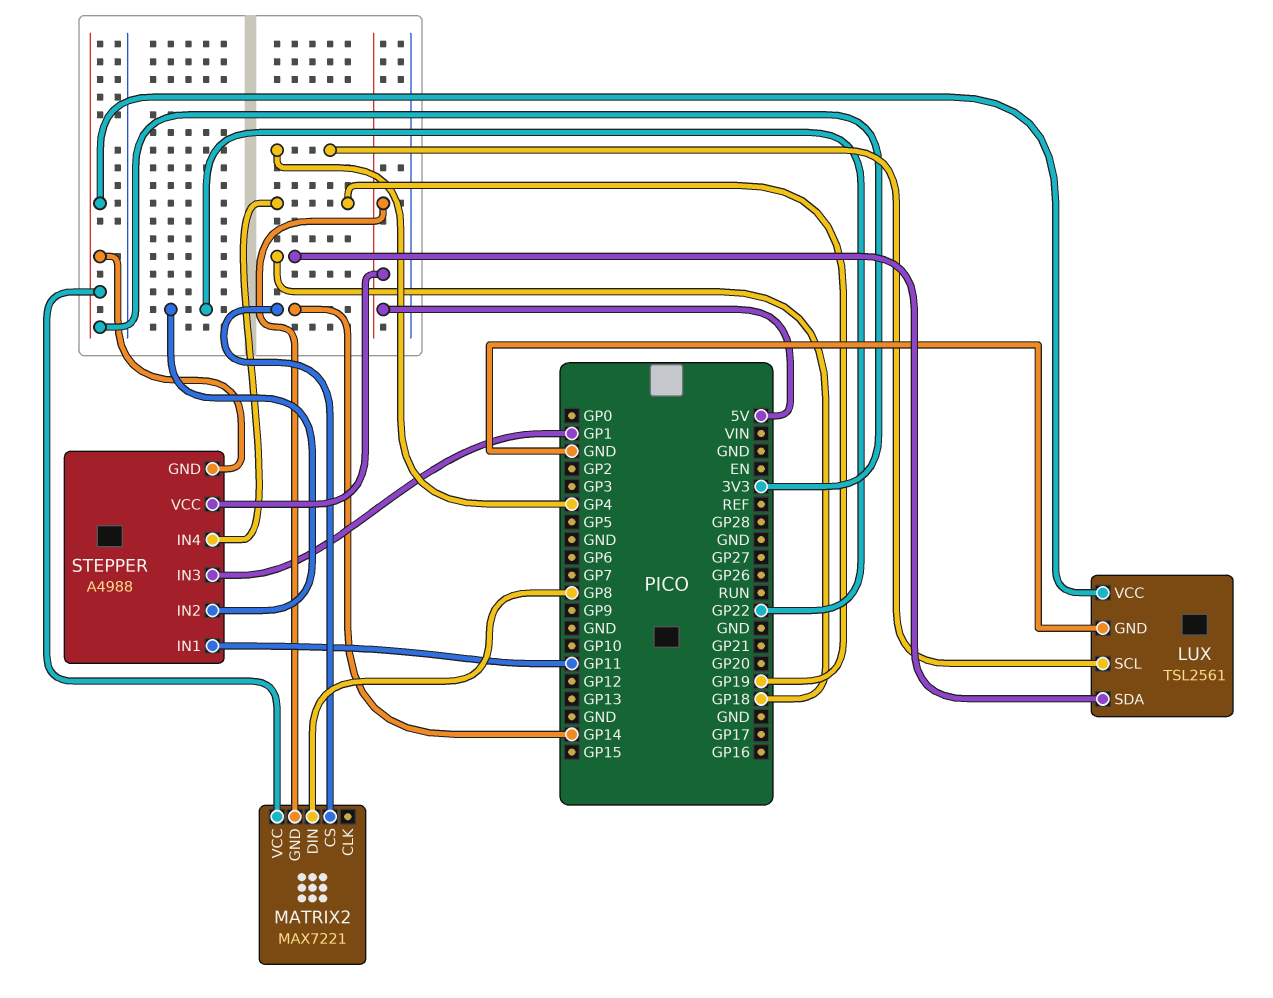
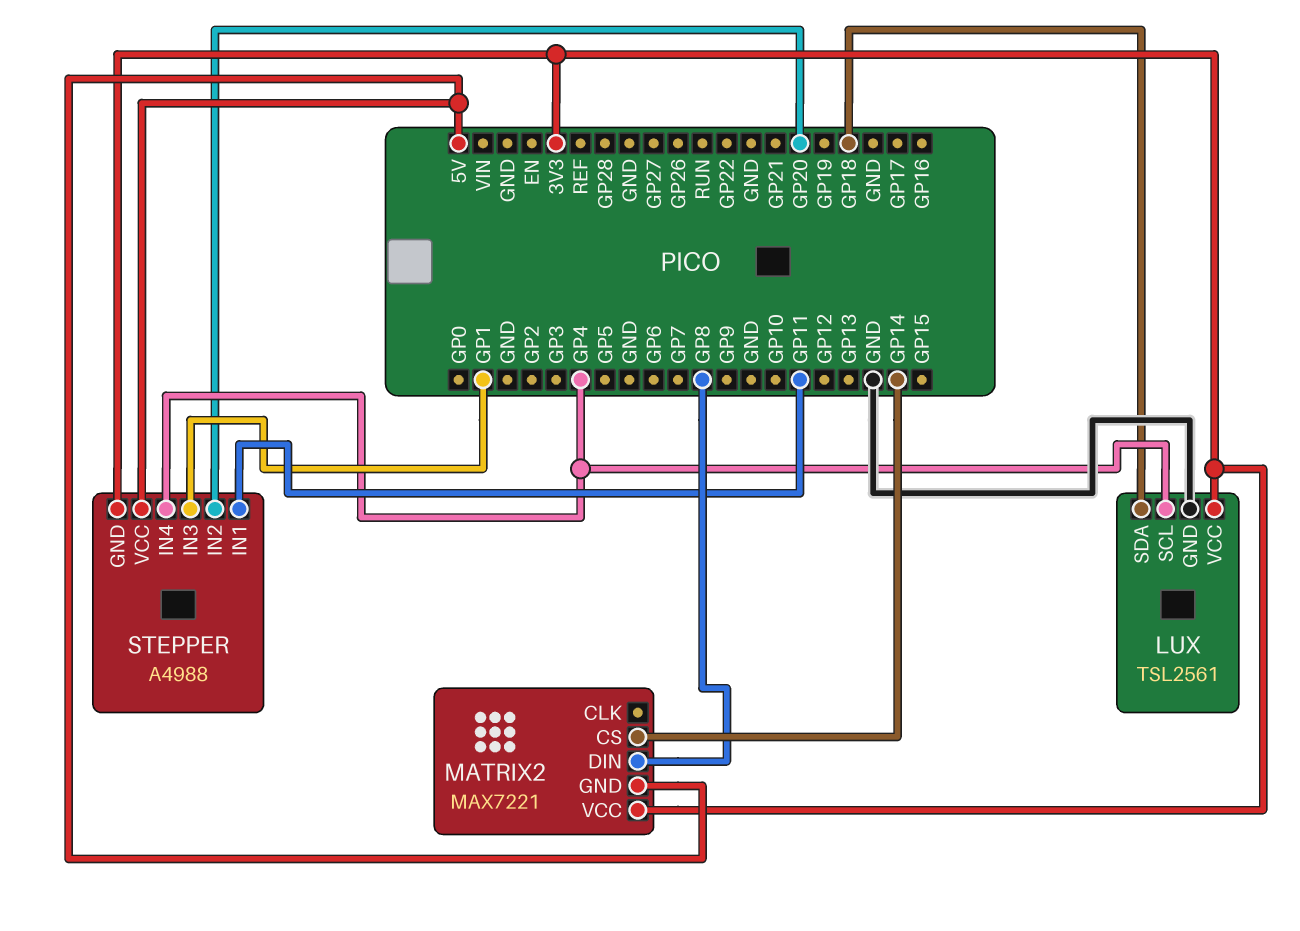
STEPPER pin IN2: GP22 -> GP20
STEPPER pin IN4: GP19 -> GP4

